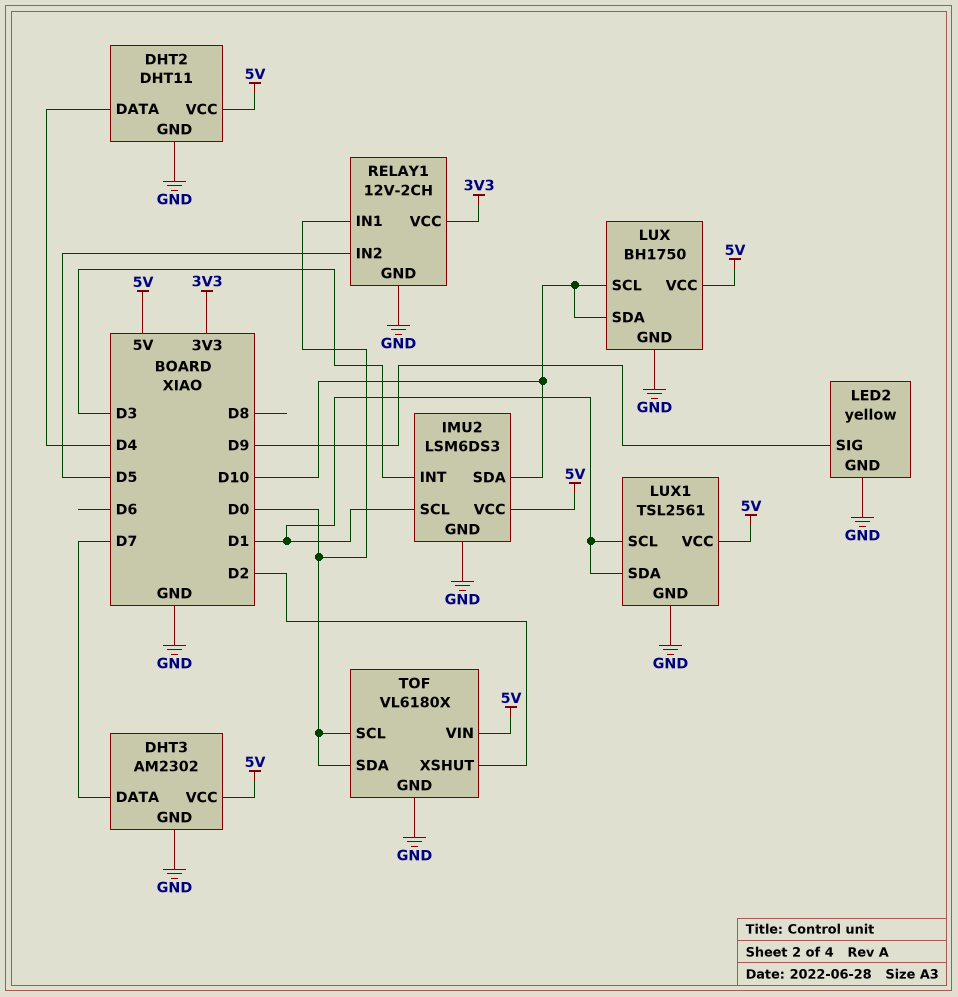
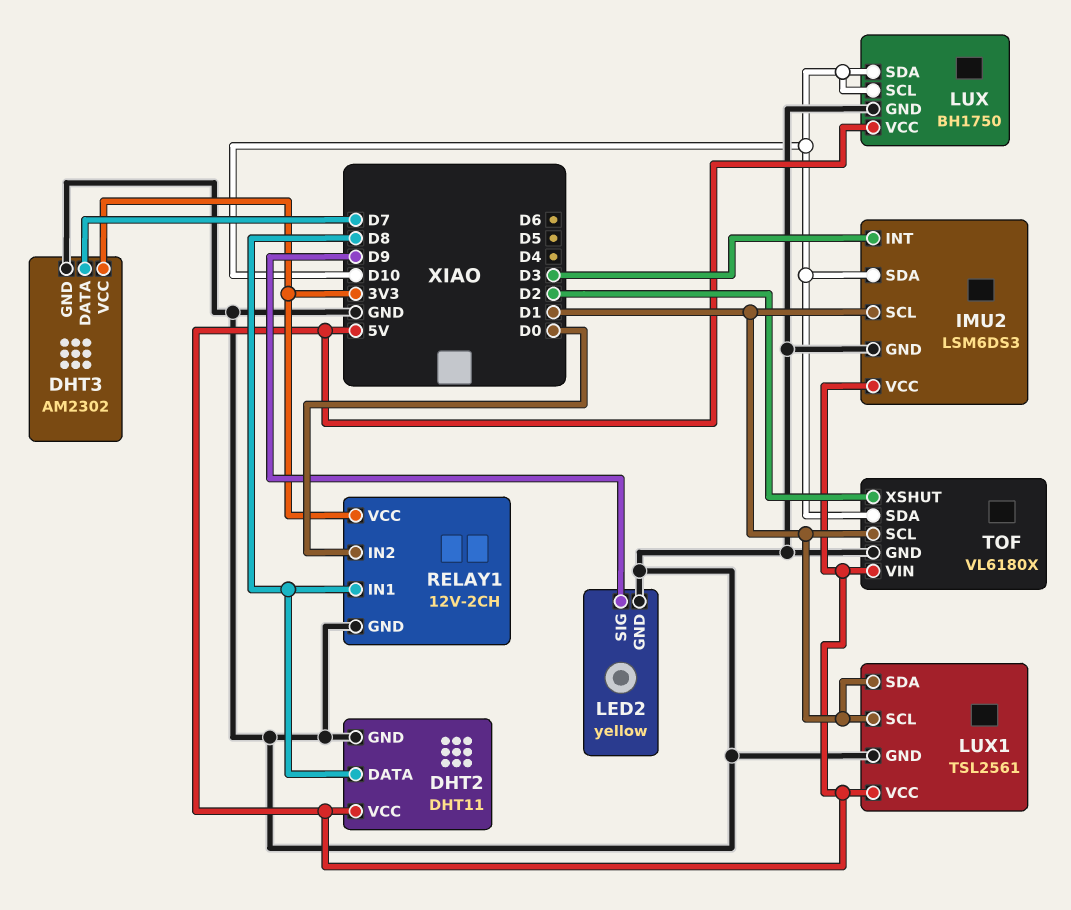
DHT2 pin DATA: D4 -> D8
DHT3 pin VCC: 5V -> 3V3
RELAY1 pin IN1: D0 -> D8
RELAY1 pin IN2: D5 -> D0
TOF pin SCL: D0 -> D1
TOF pin SDA: D0 -> D10

